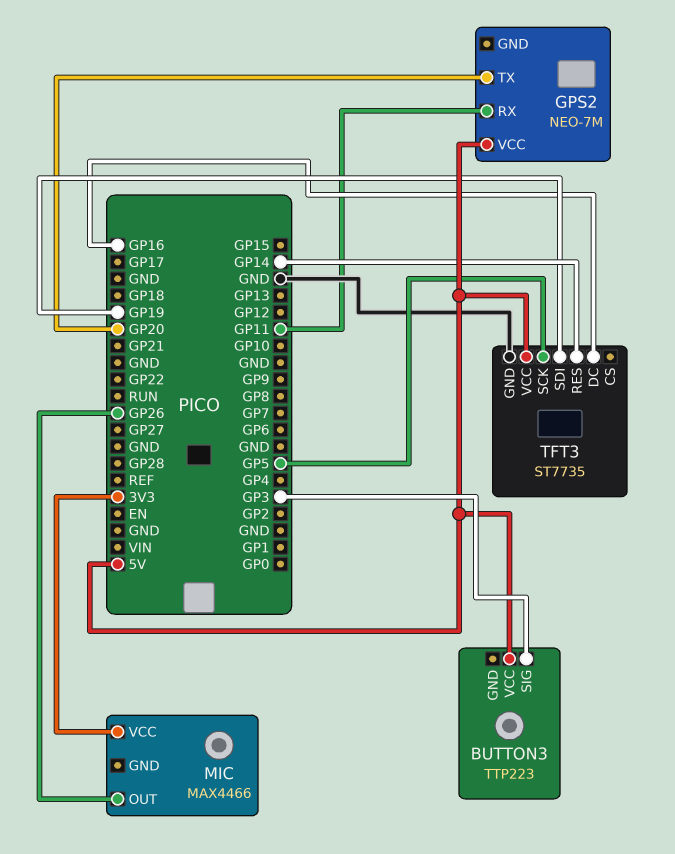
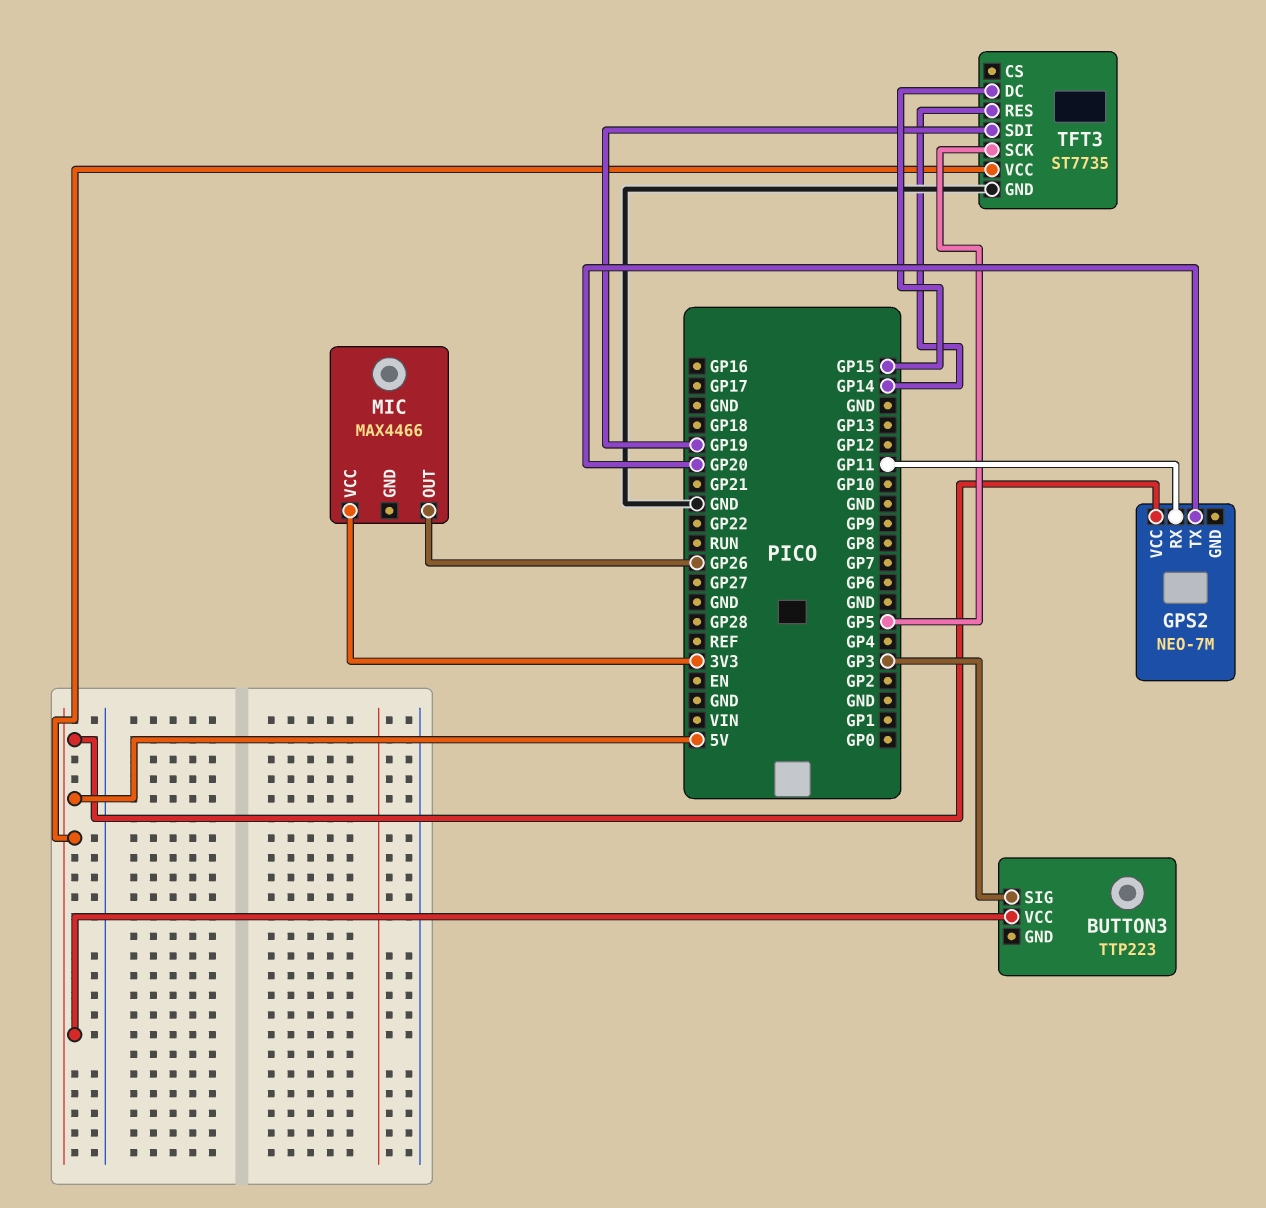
TFT3 pin DC: GP16 -> GP15

